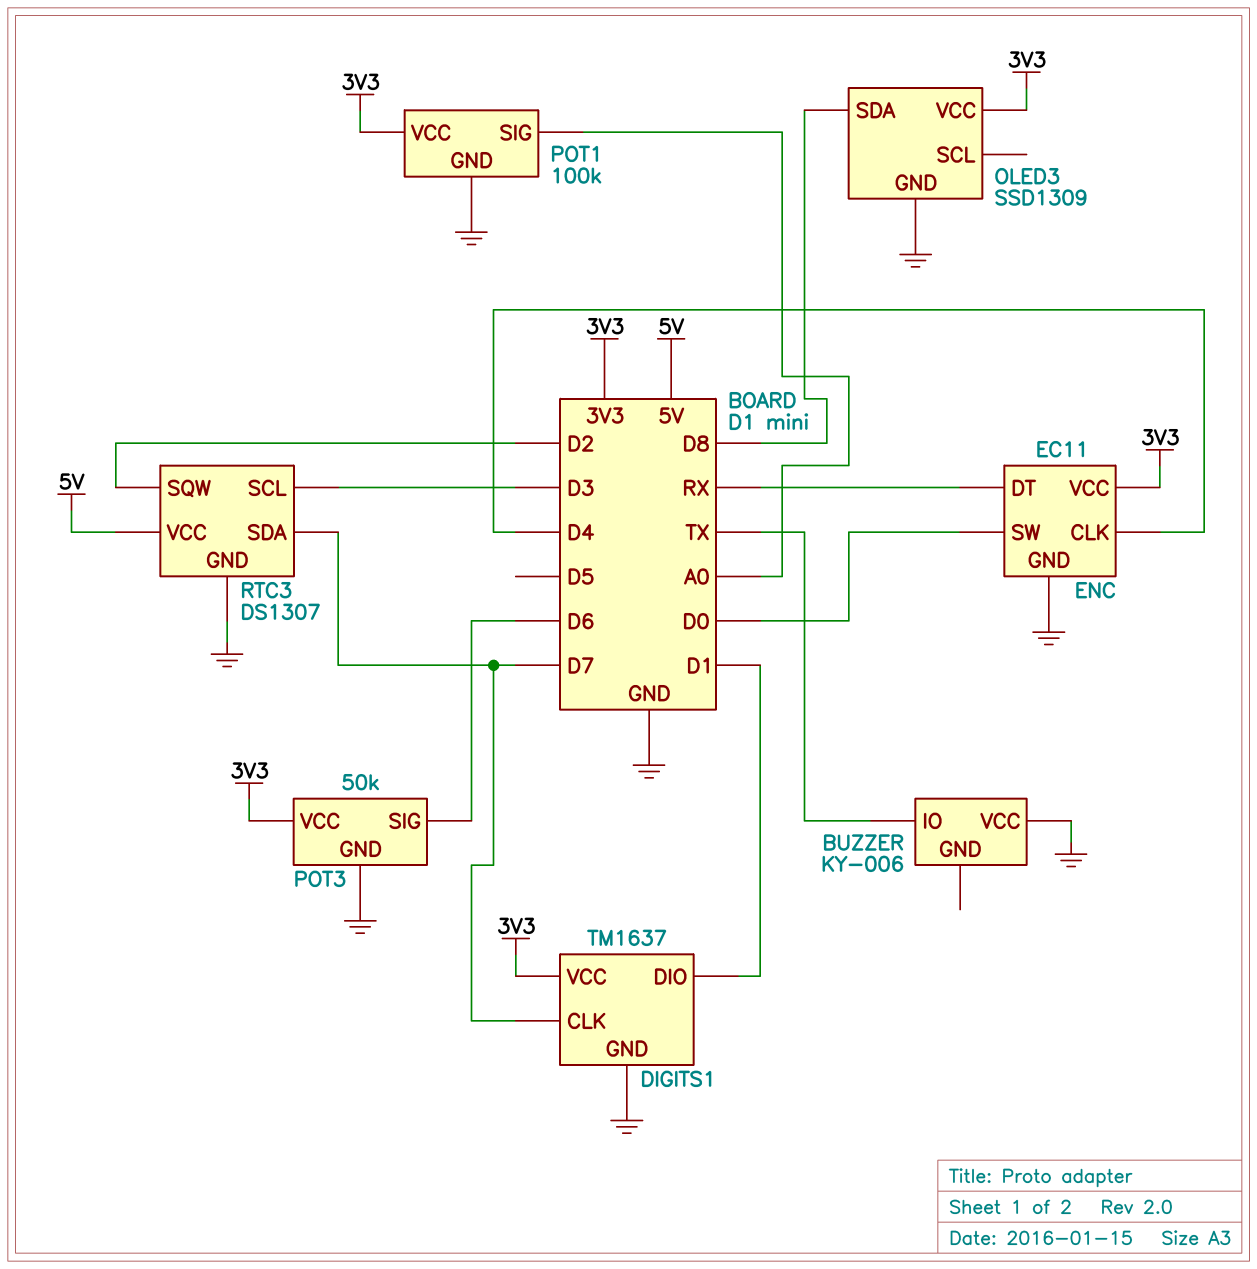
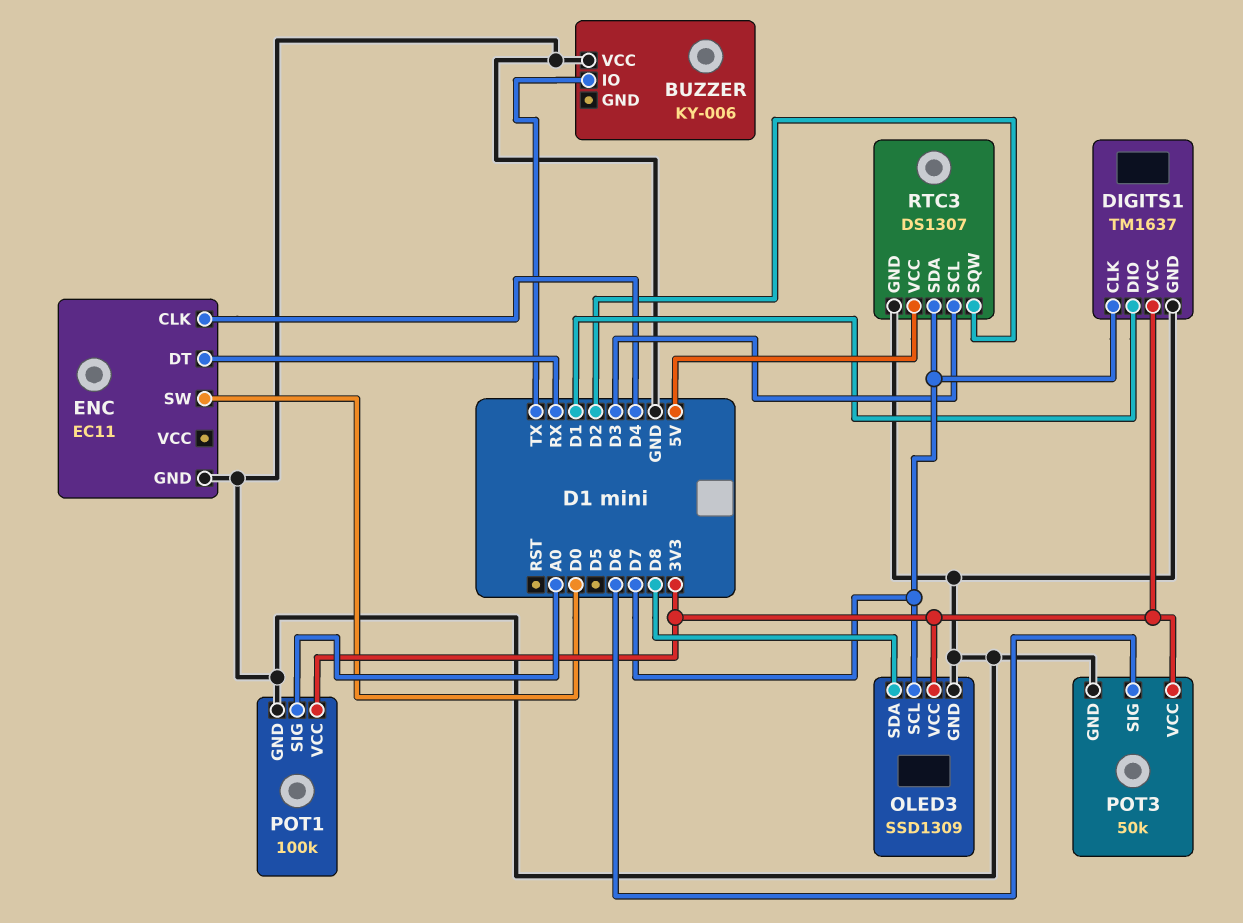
ENC pin VCC: 3V3 -> none
OLED3 pin SCL: none -> D7

